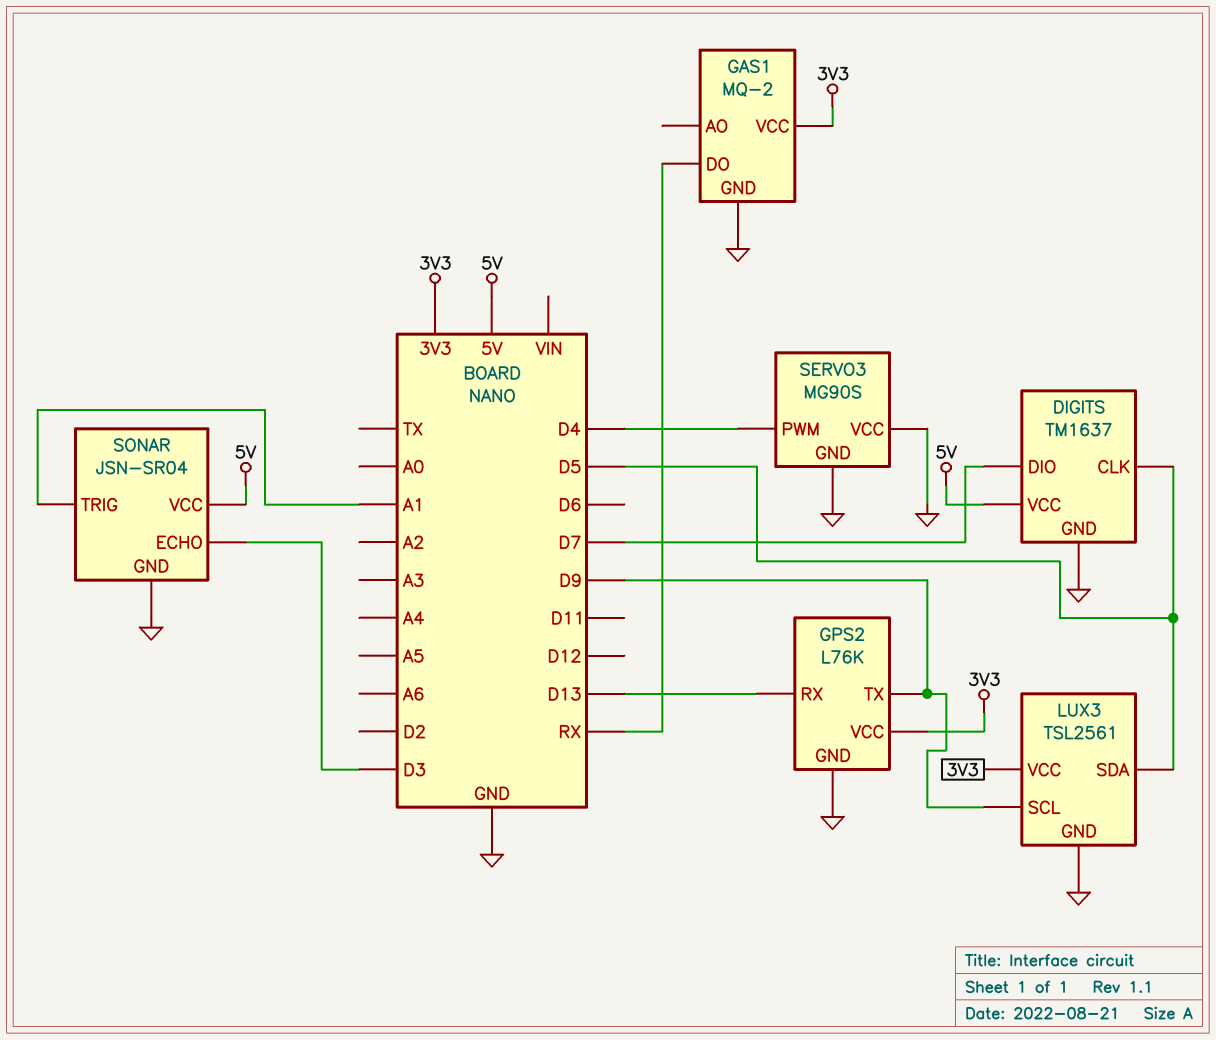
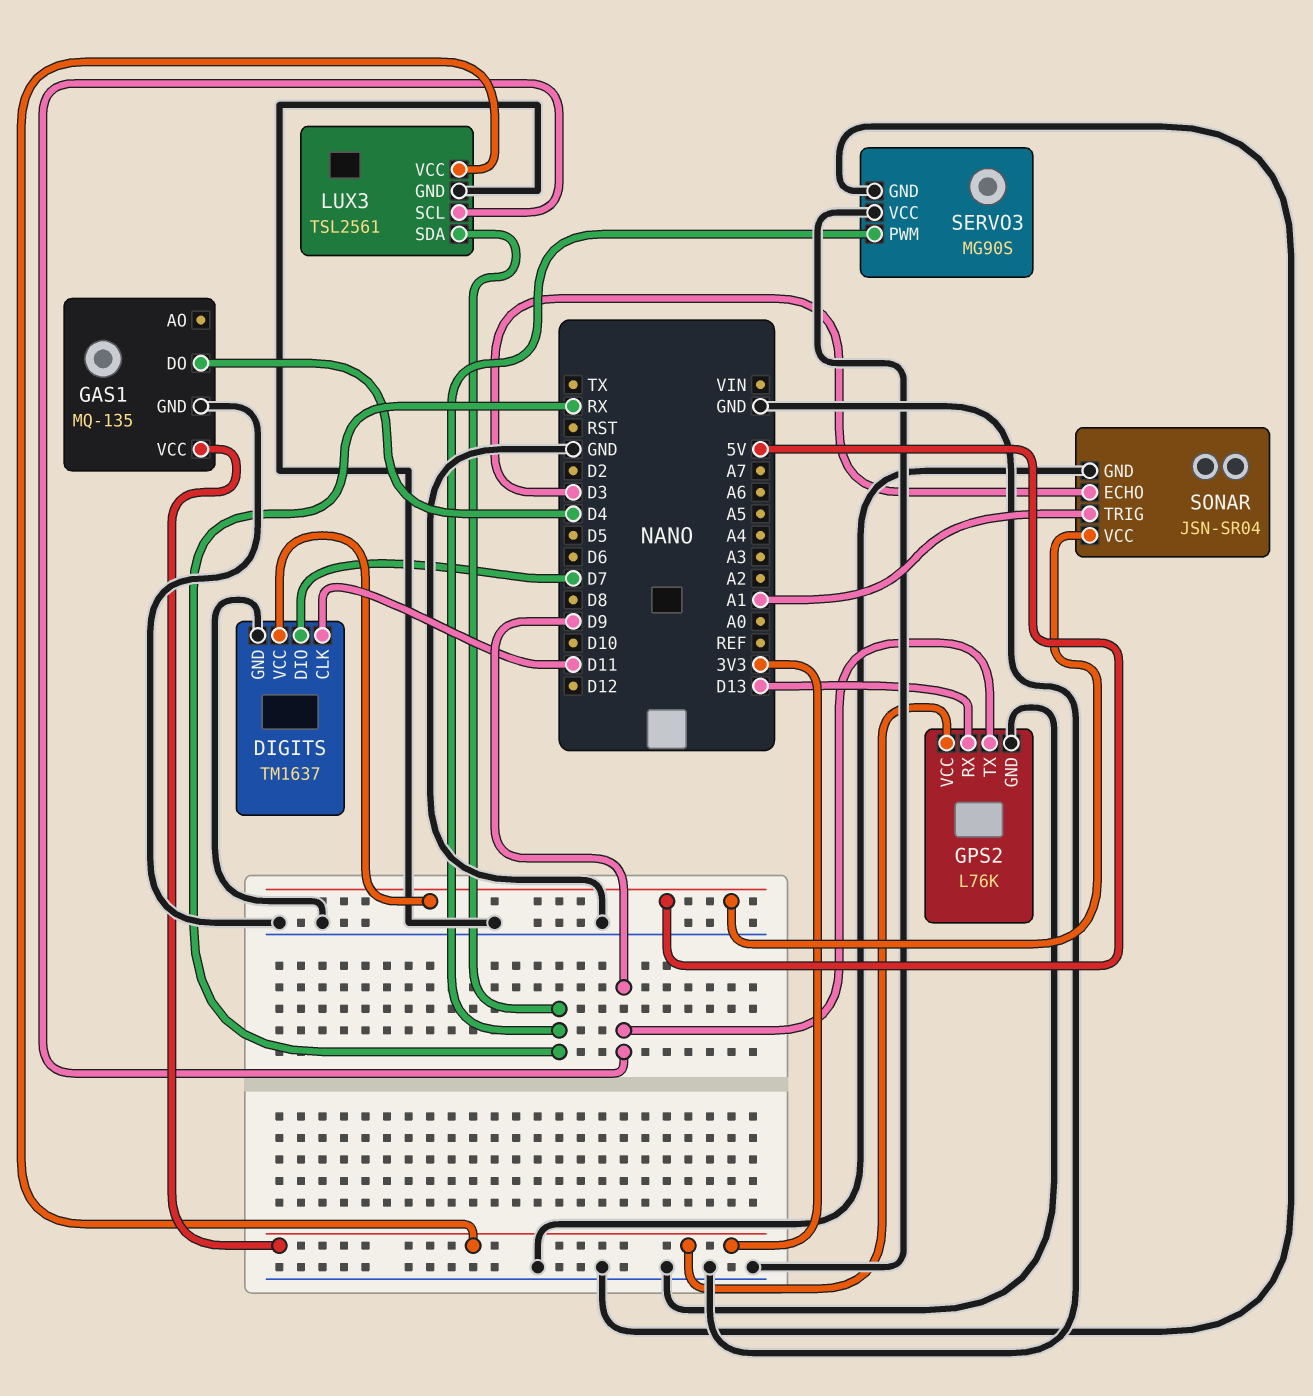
DIGITS pin CLK: D5 -> D11
GAS1: MQ-2 -> MQ-135
GAS1 pin DO: RX -> D4
LUX3 pin SDA: D5 -> RX
SERVO3 pin PWM: D4 -> RX

